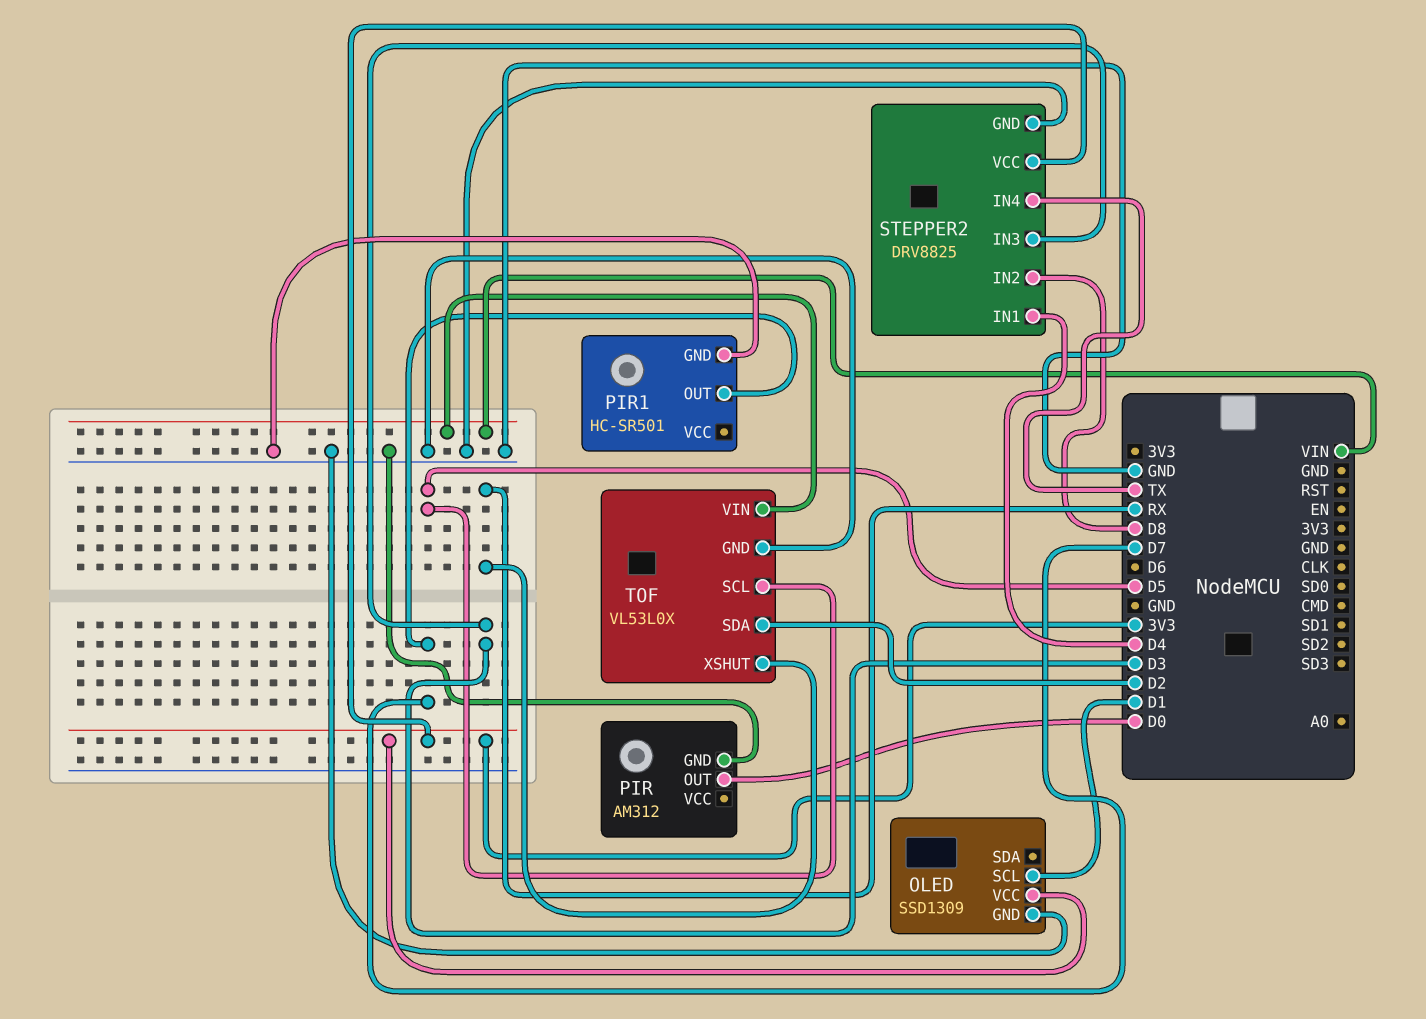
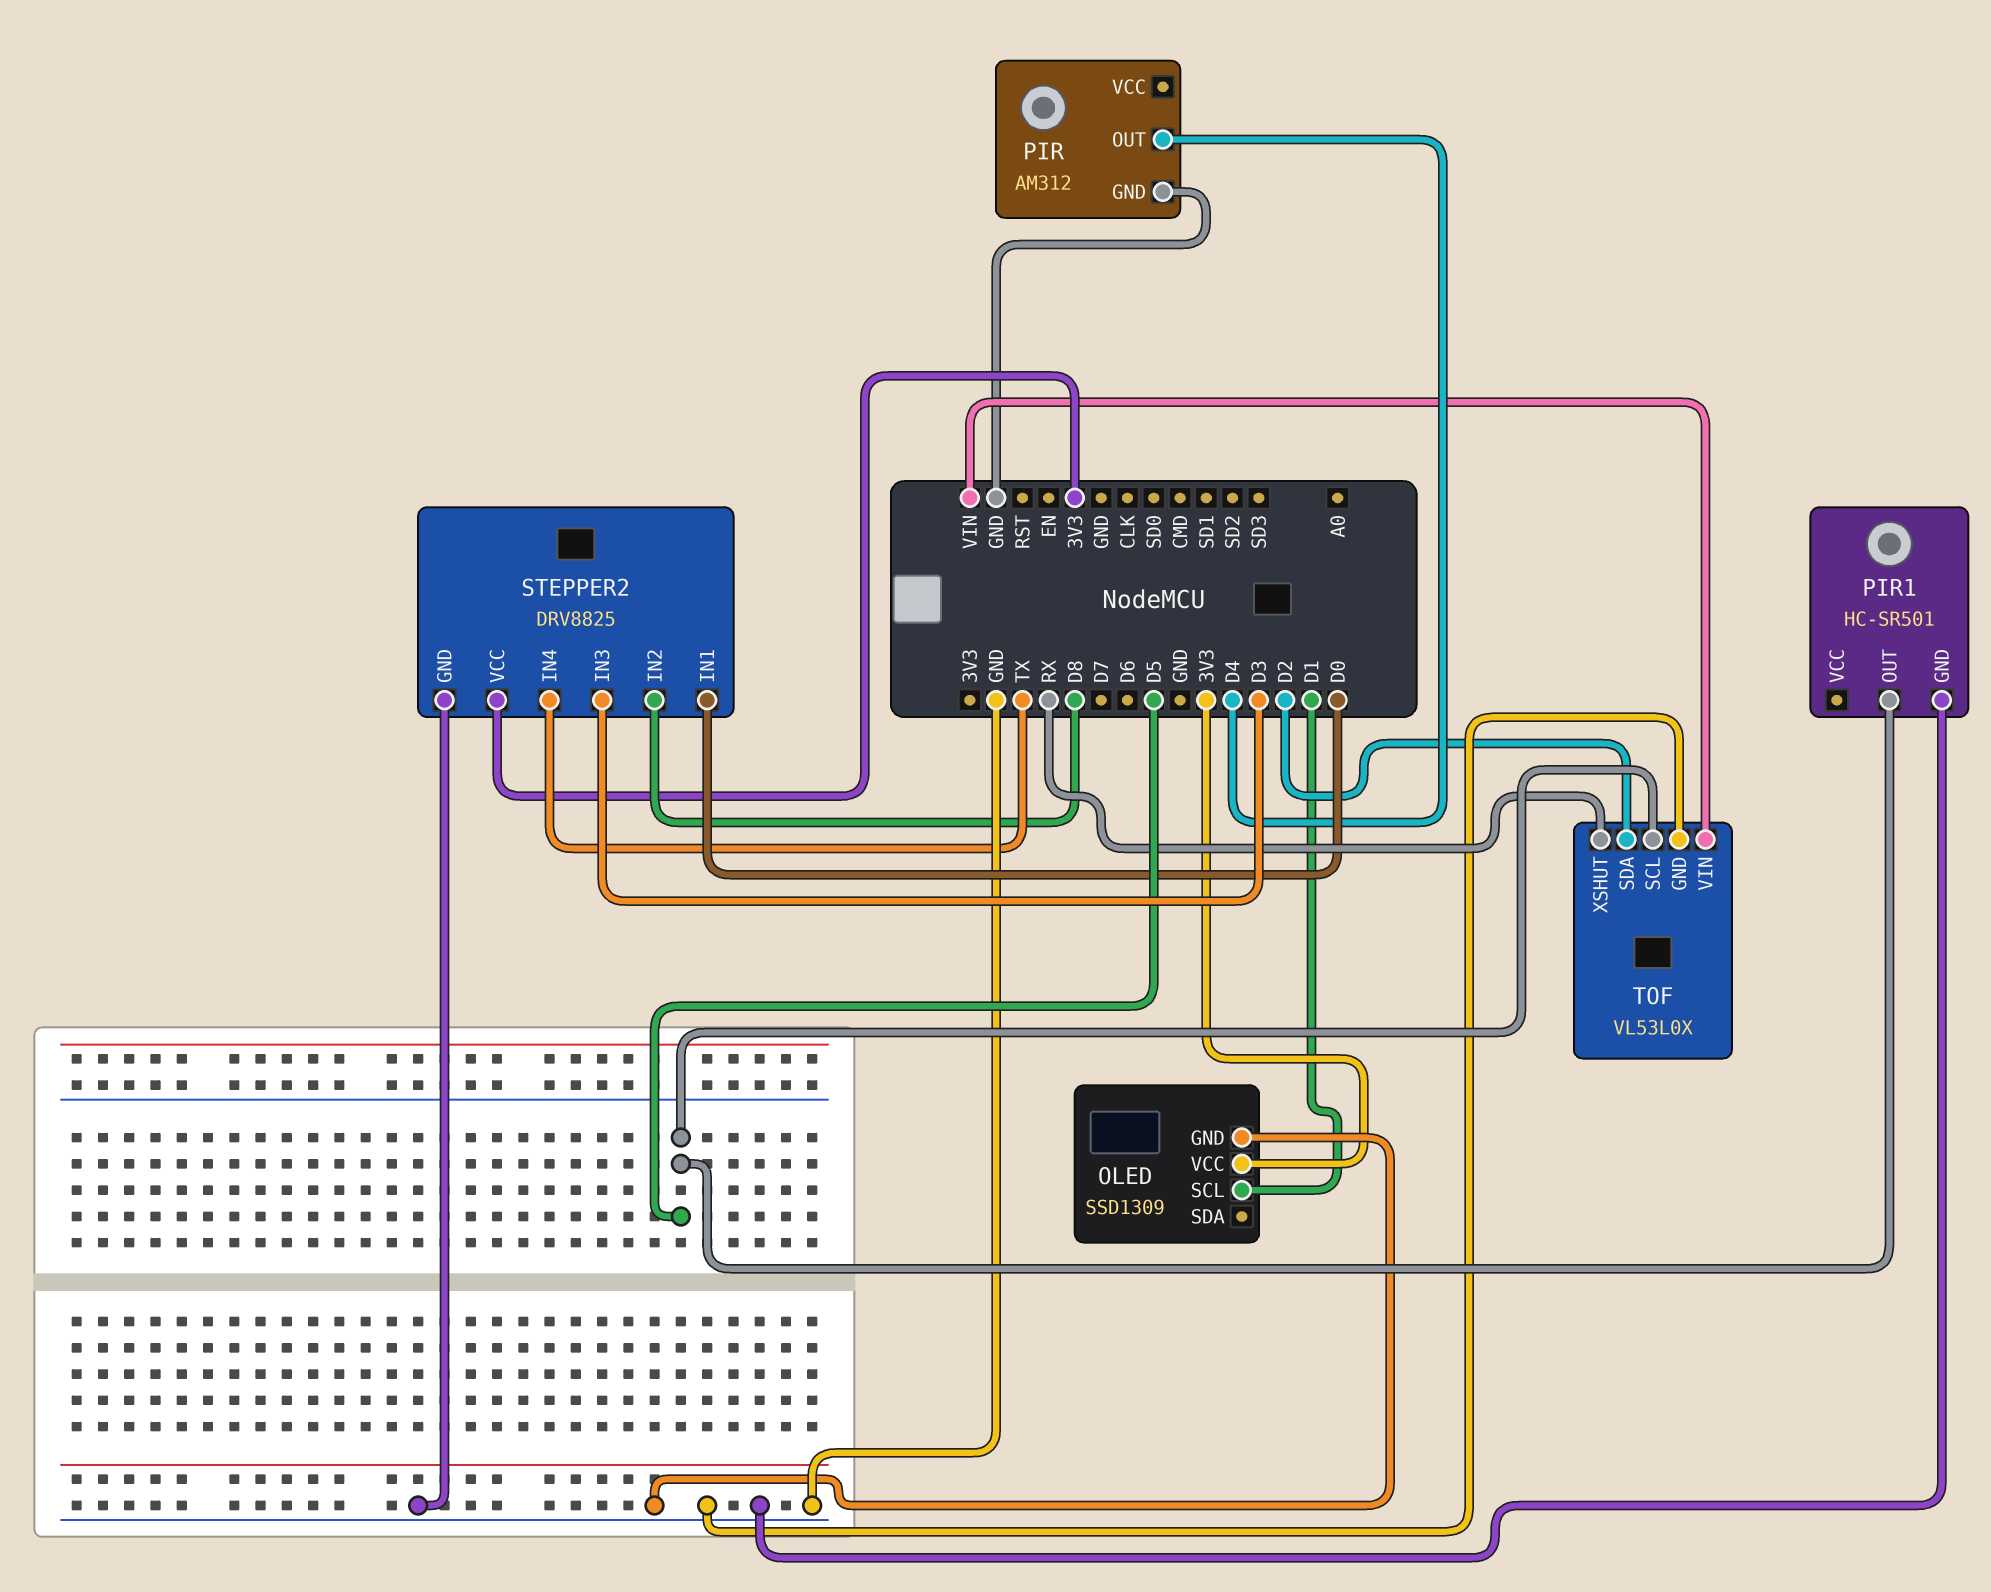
PIR pin OUT: D0 -> D4
PIR1 pin OUT: D7 -> D5
STEPPER2 pin IN1: D4 -> D0

